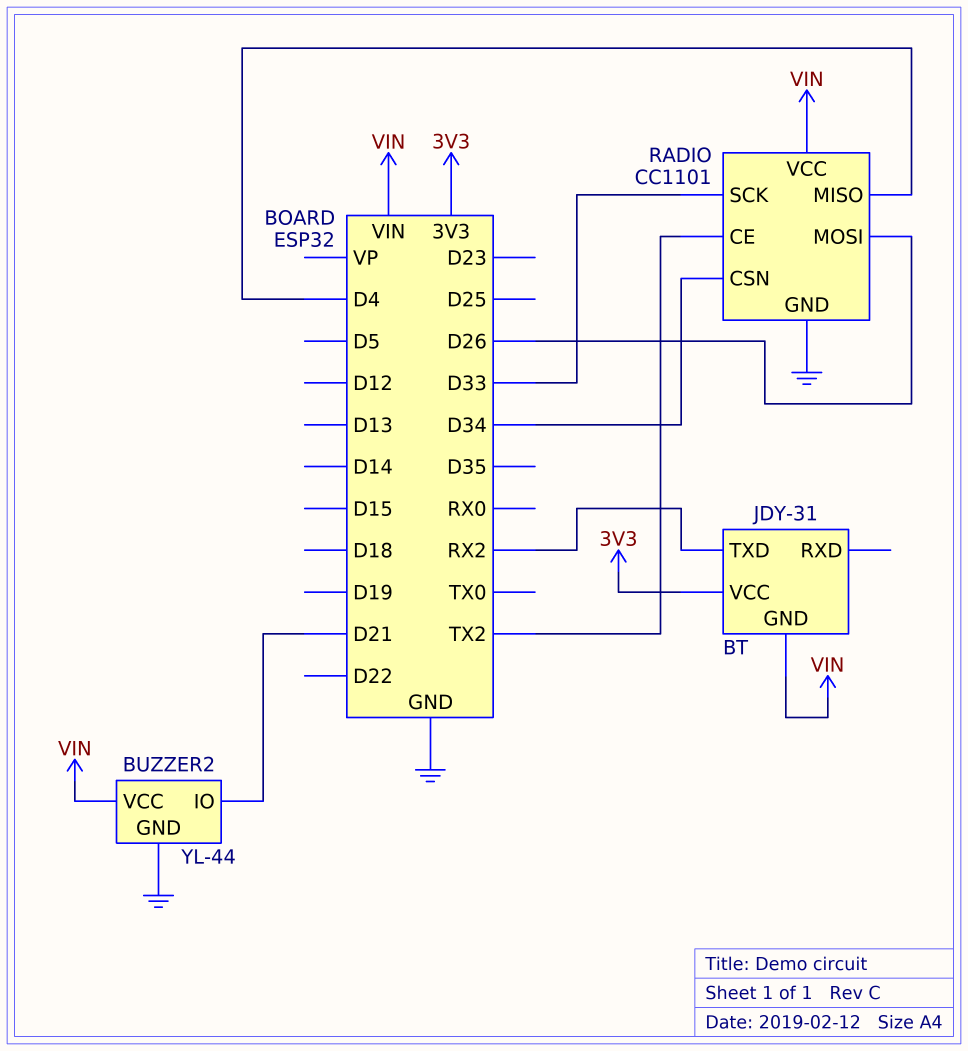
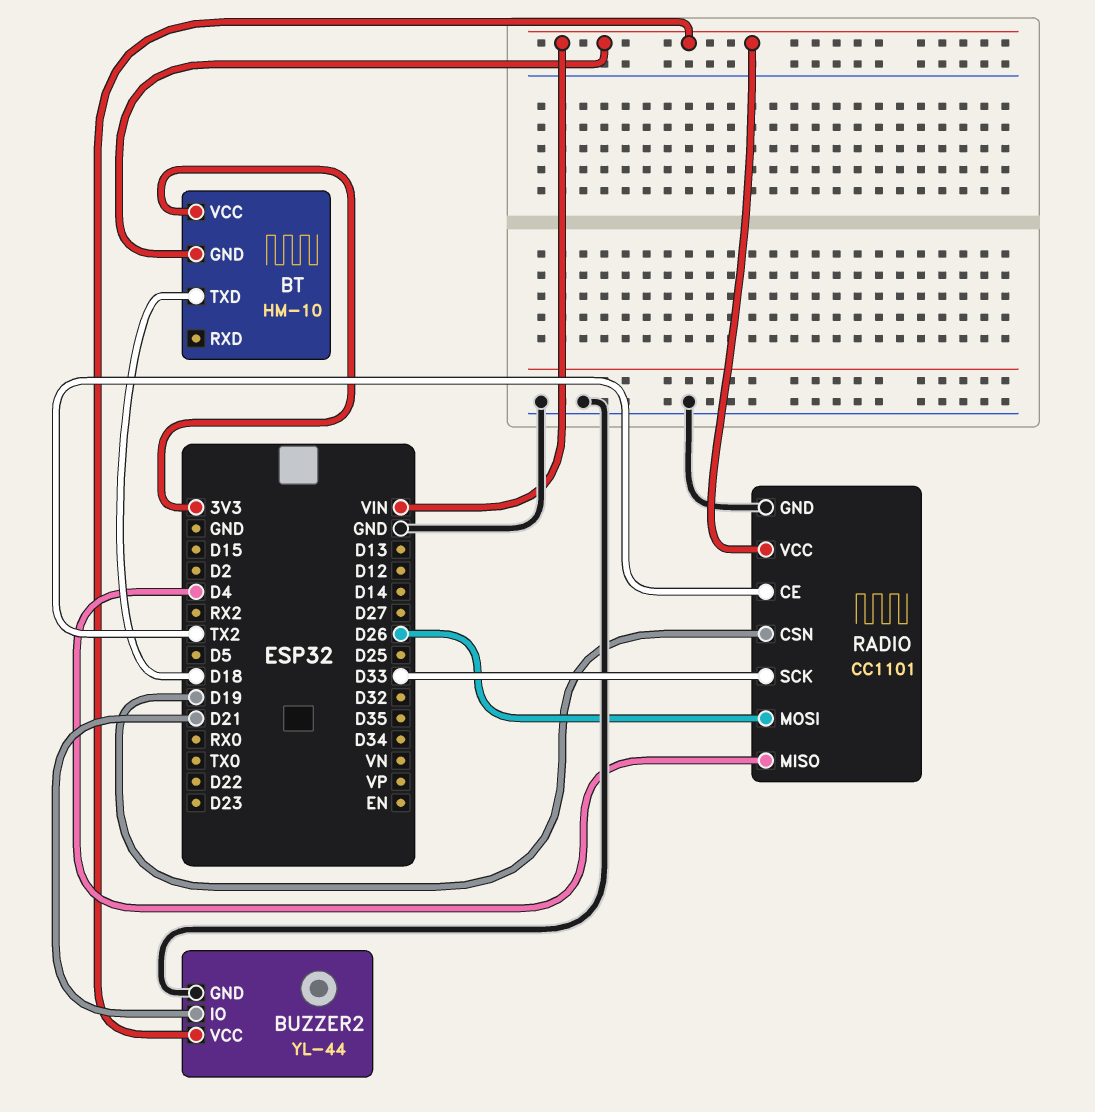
BT: JDY-31 -> HM-10
BT pin TXD: RX2 -> D18
RADIO pin CSN: D34 -> D19

